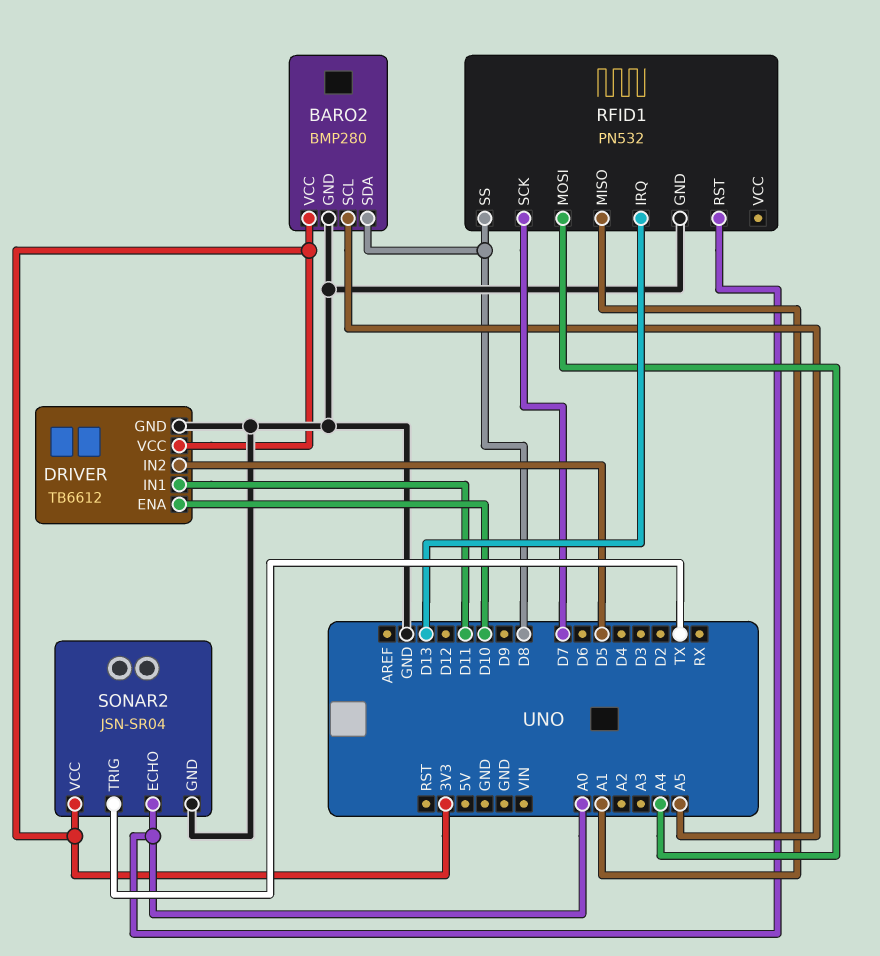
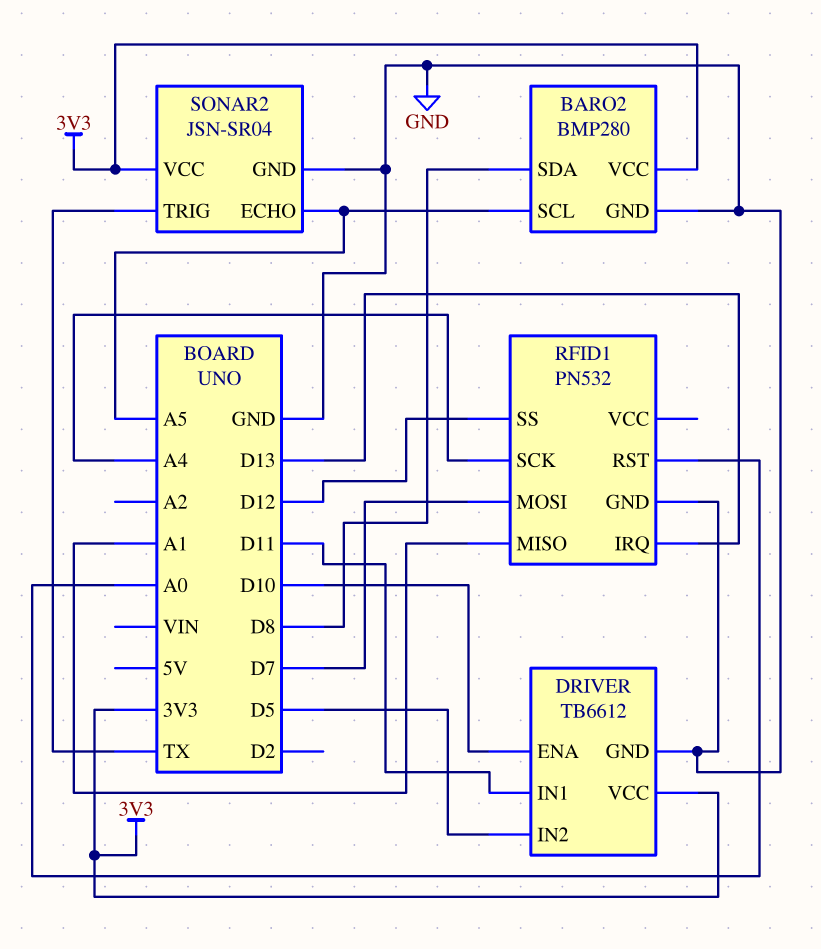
RFID1 pin MOSI: A4 -> D7
RFID1 pin SCK: D7 -> A4
RFID1 pin SS: D8 -> D12
SONAR2 pin ECHO: A0 -> A5

